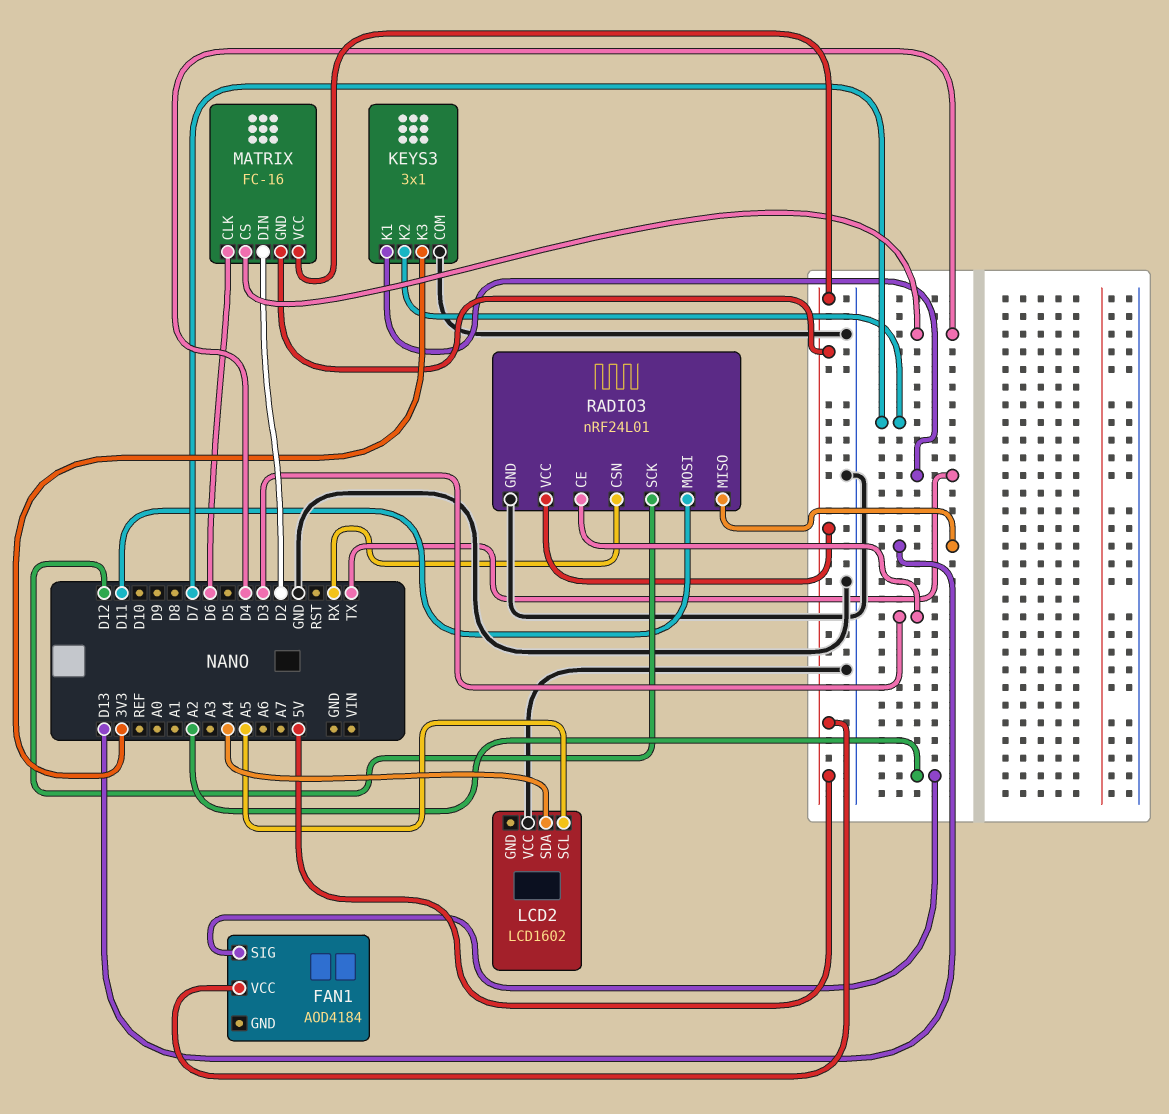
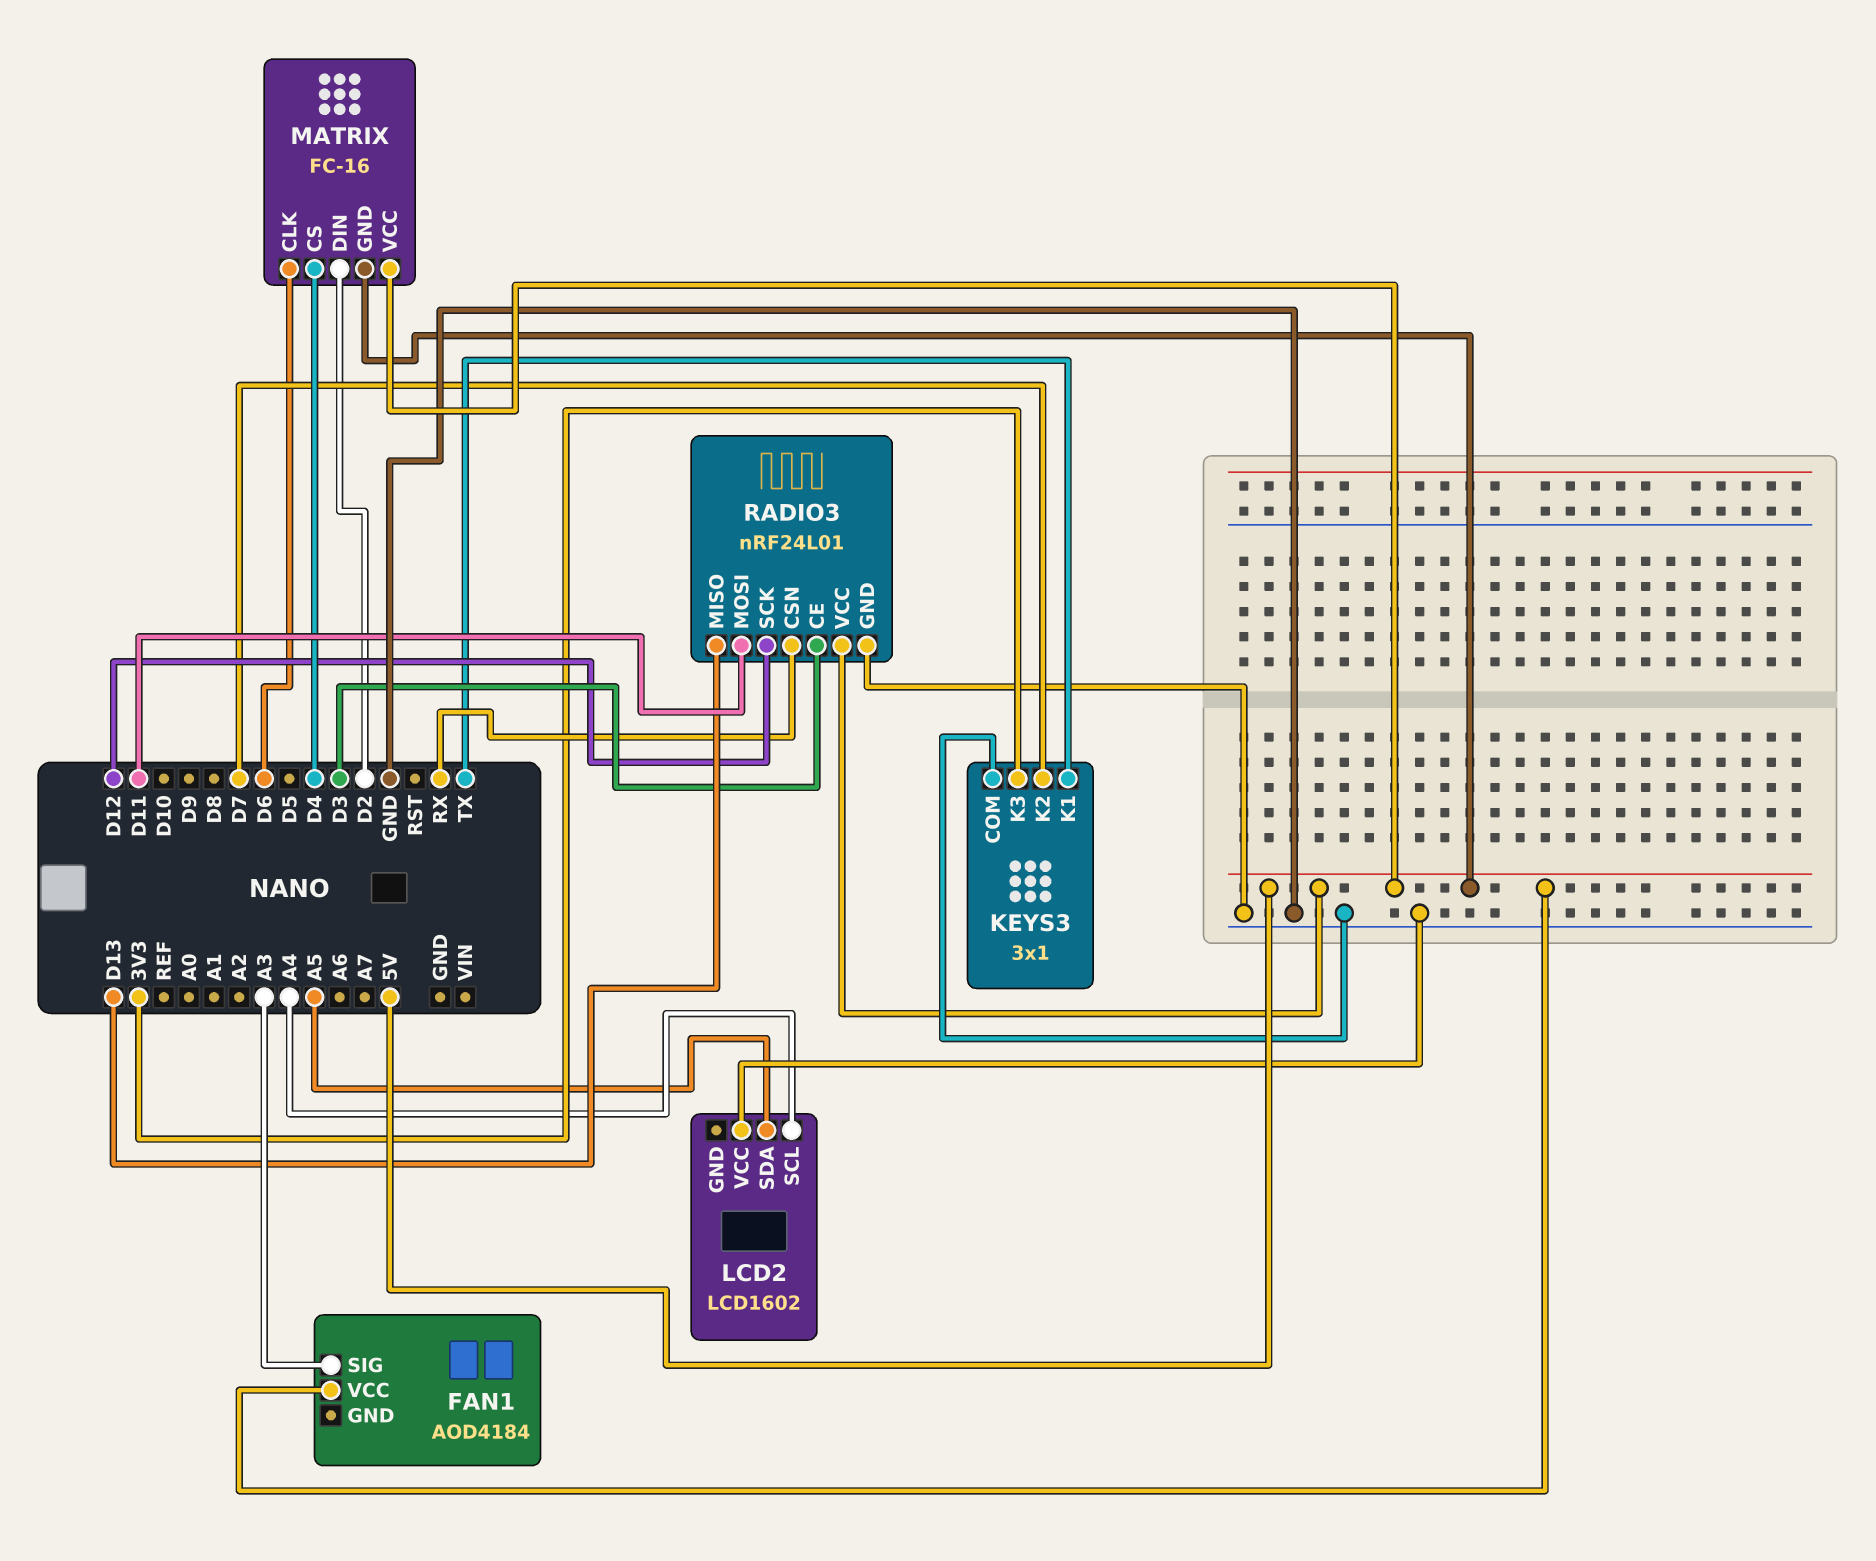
FAN1 pin SIG: A2 -> A3
LCD2 pin SCL: A5 -> A4
LCD2 pin SDA: A4 -> A5

